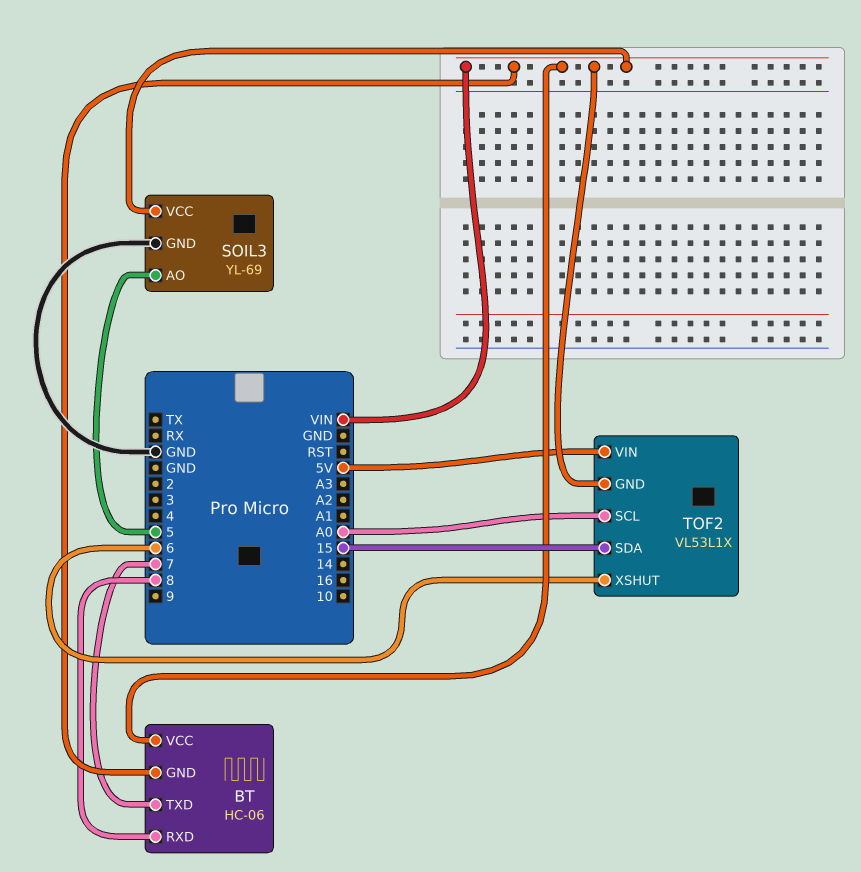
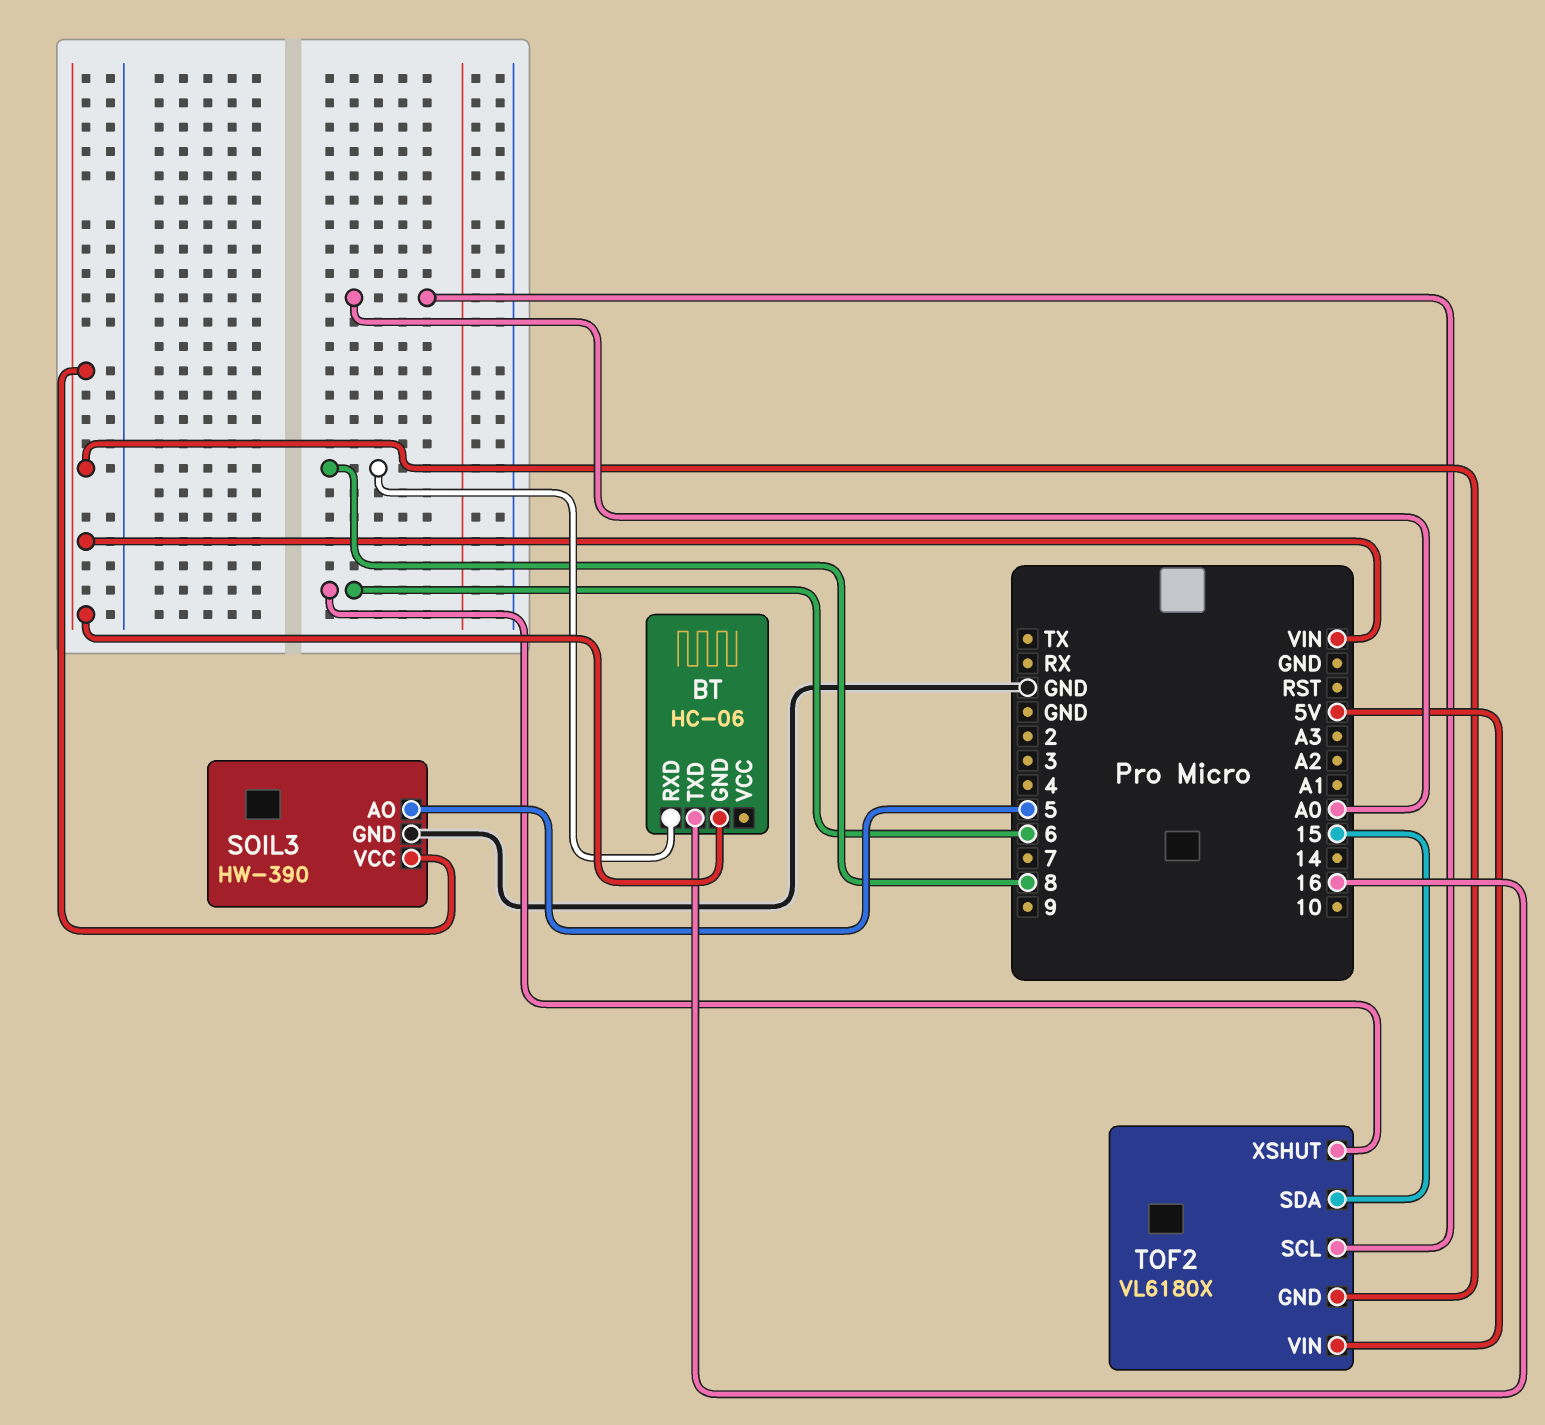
BT pin TXD: 7 -> 16
BT pin VCC: VIN -> none
SOIL3: YL-69 -> HW-390
TOF2: VL53L1X -> VL6180X

